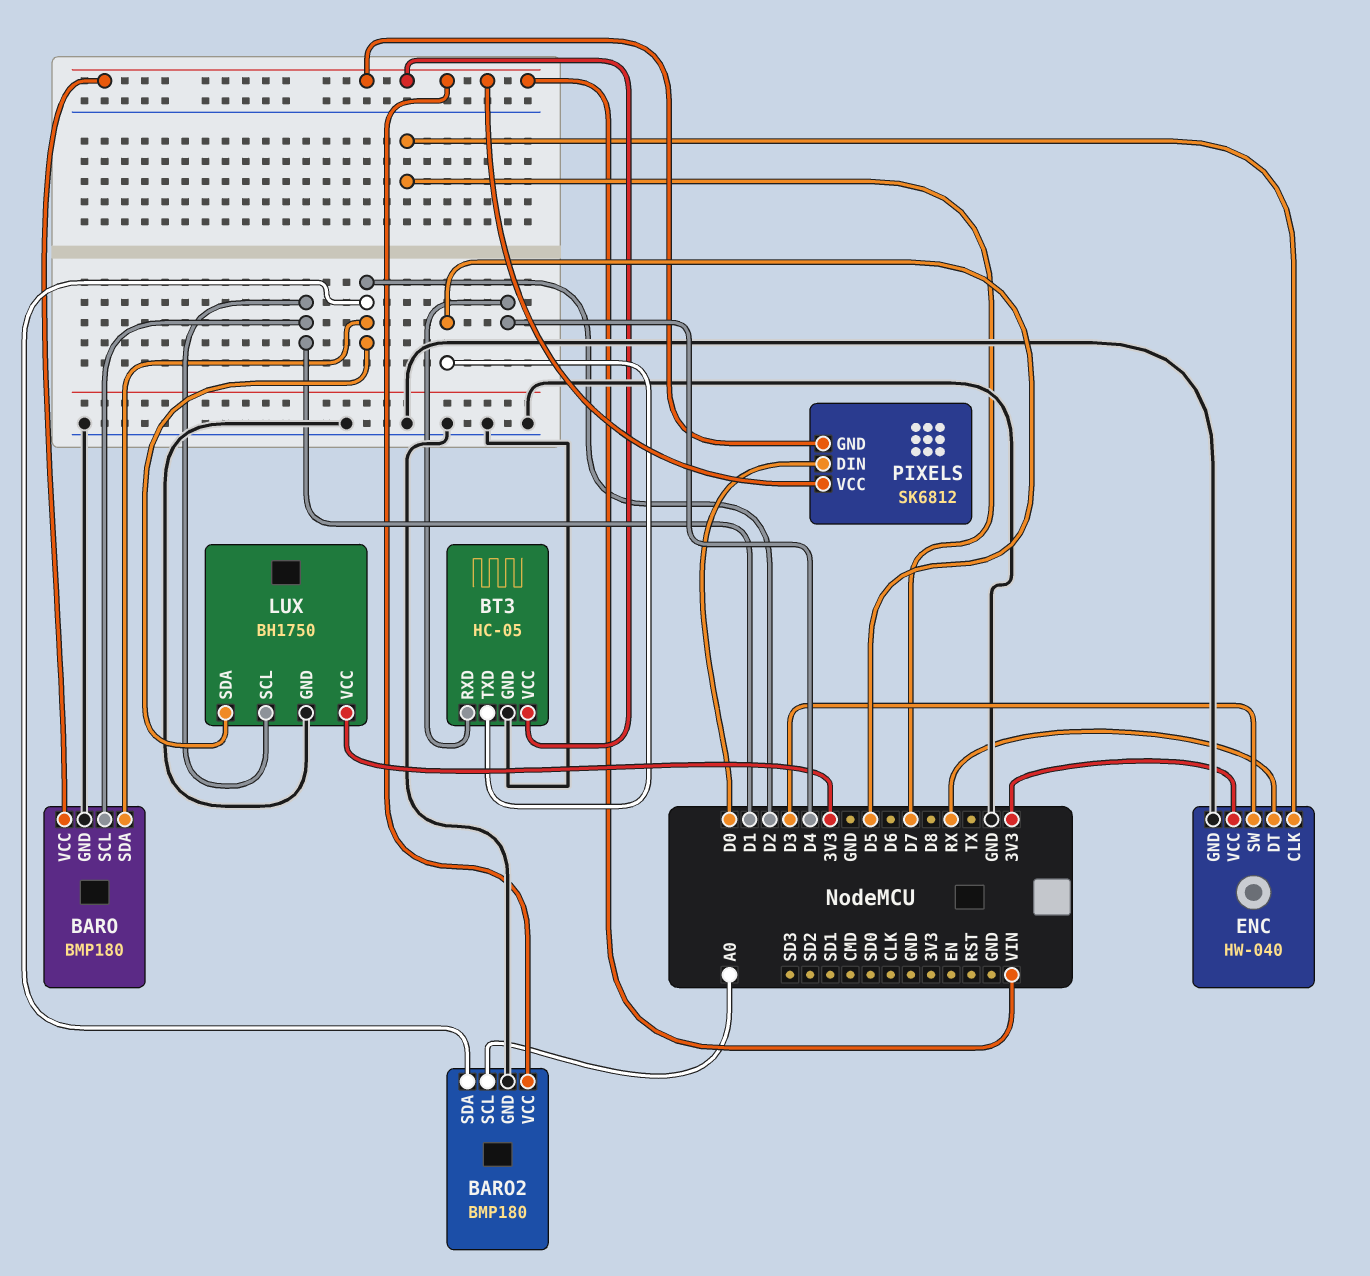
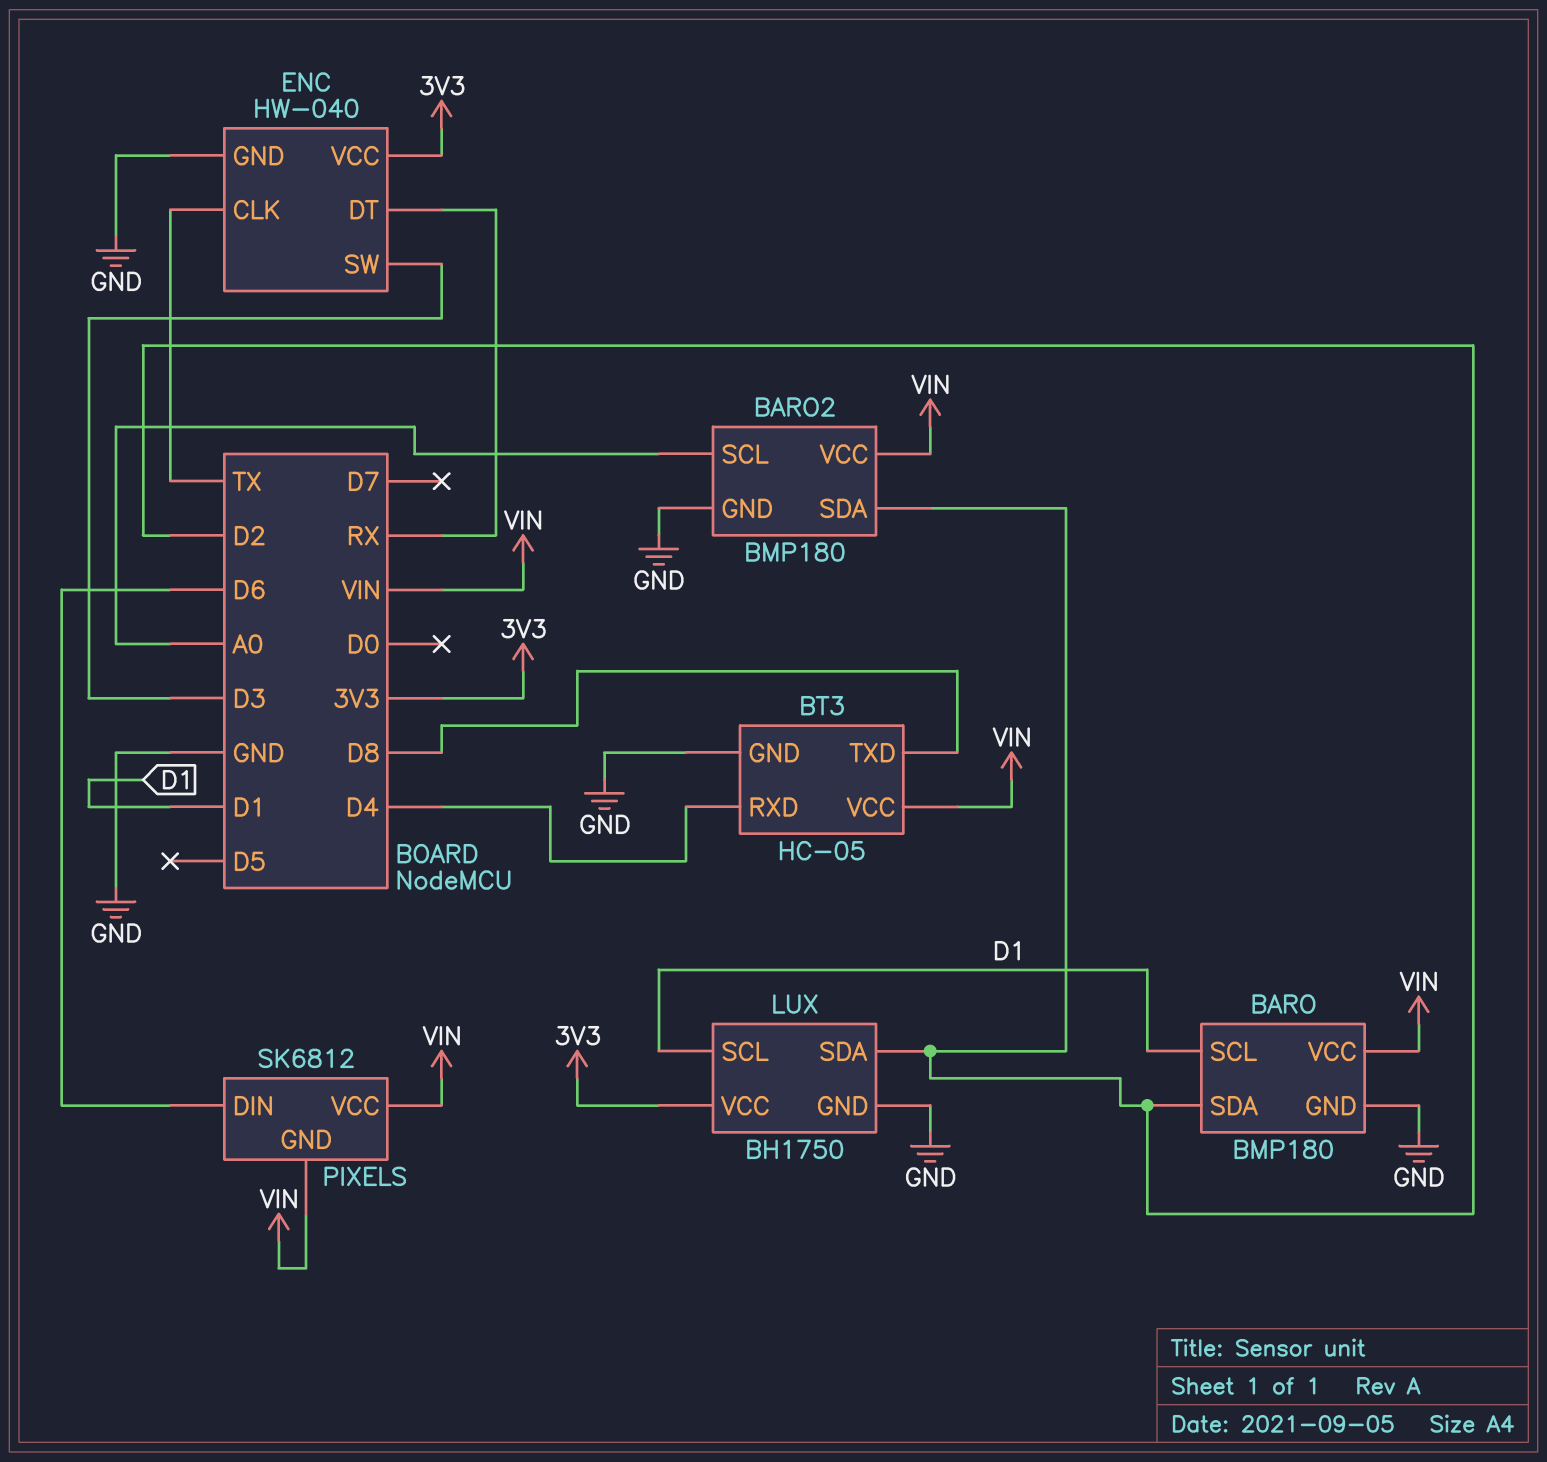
BT3 pin TXD: D5 -> D8
ENC pin CLK: D7 -> TX
PIXELS pin DIN: D0 -> D6

